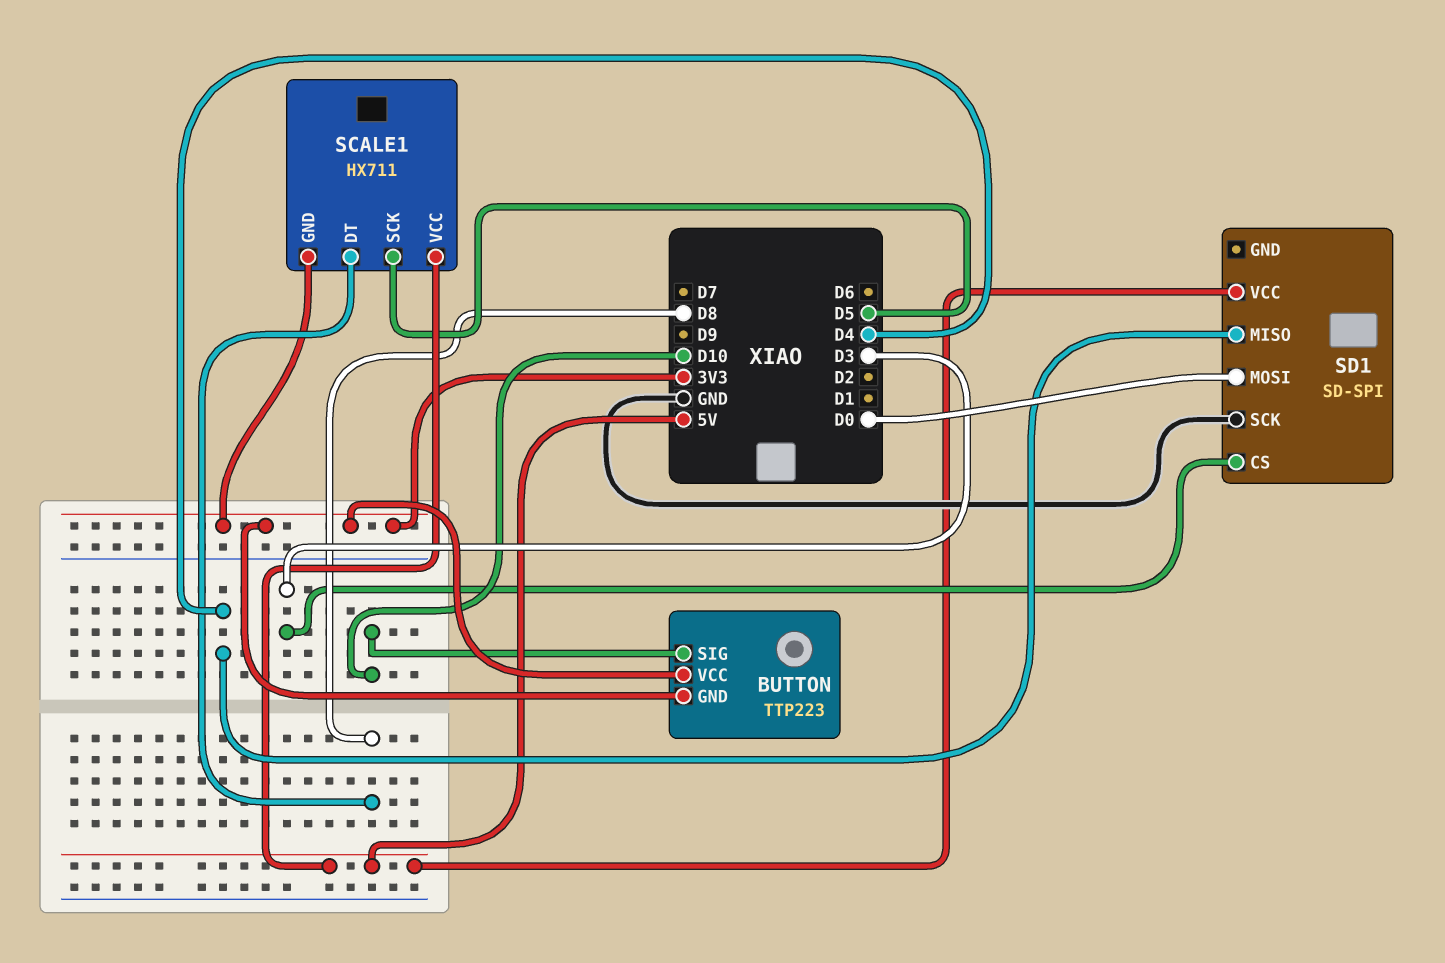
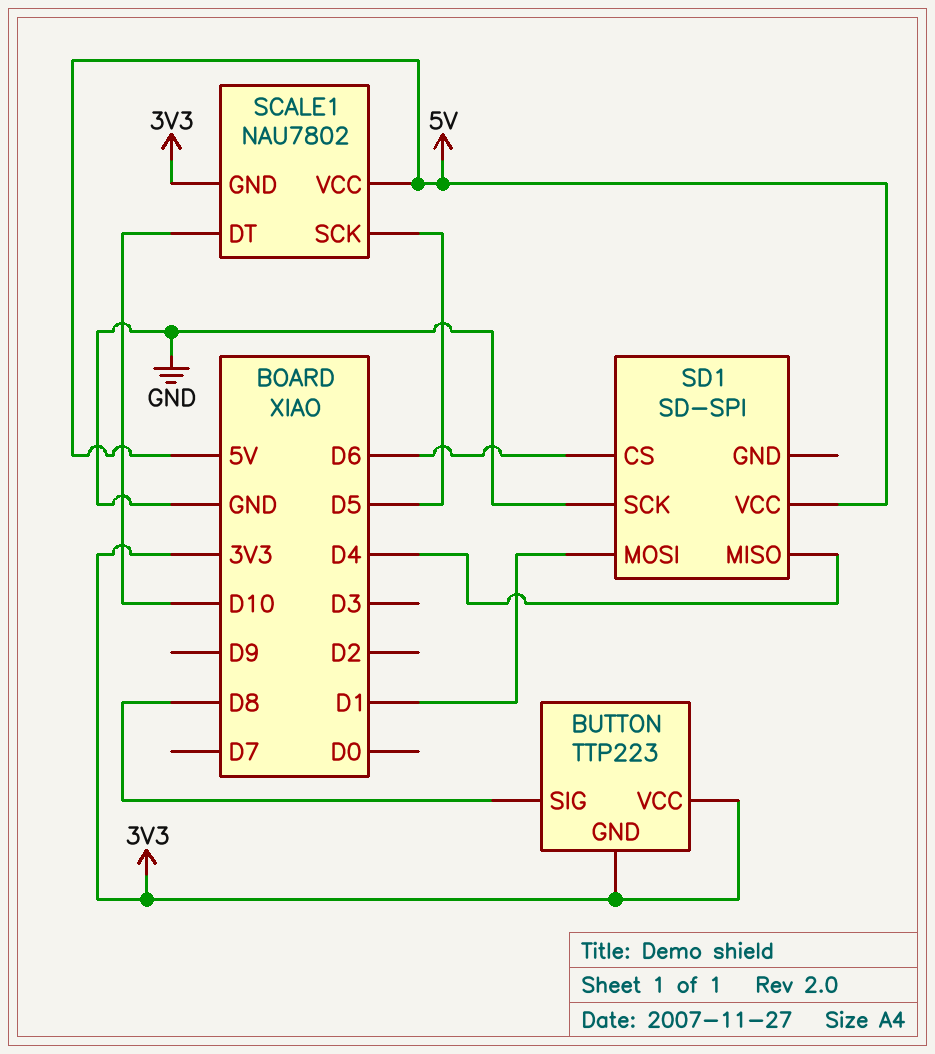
BUTTON pin SIG: D10 -> D8
SCALE1: HX711 -> NAU7802
SCALE1 pin DT: D8 -> D10
SD1 pin CS: D3 -> D6
SD1 pin MOSI: D0 -> D1

